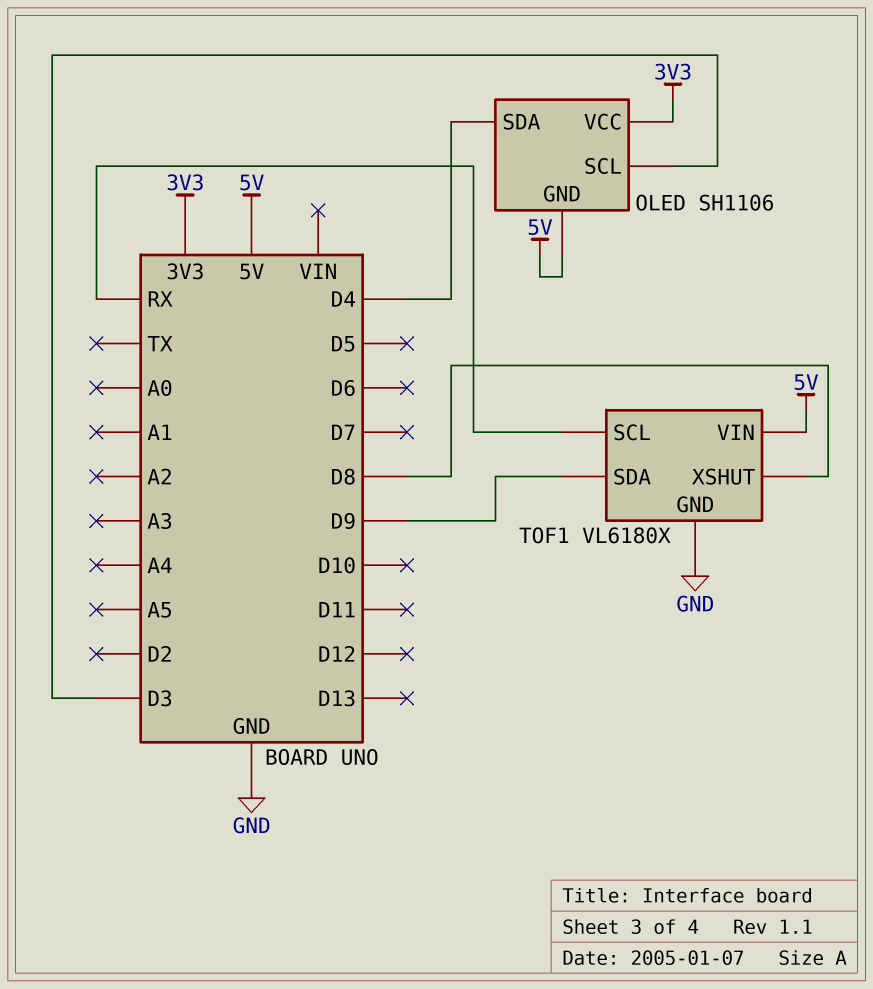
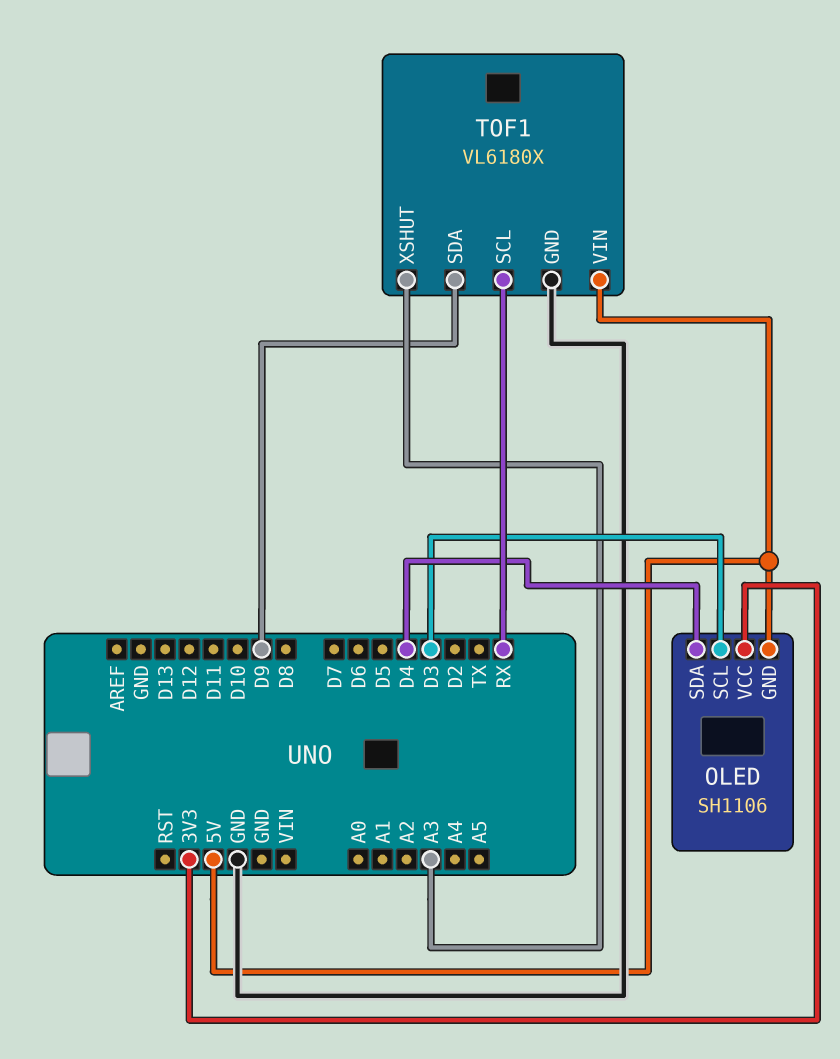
TOF1 pin XSHUT: D8 -> A3

